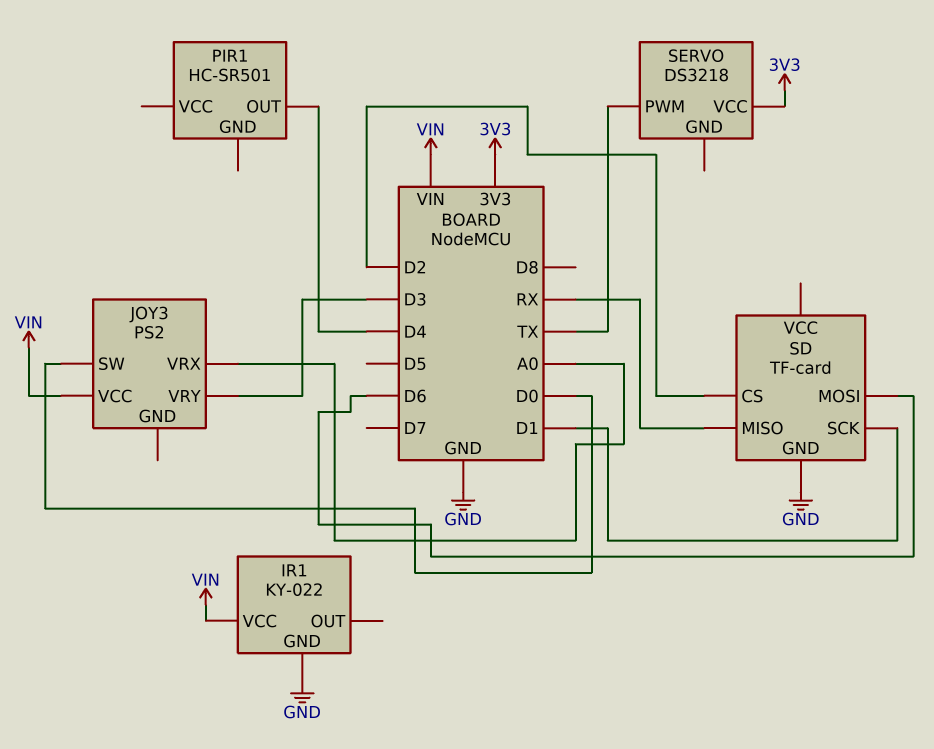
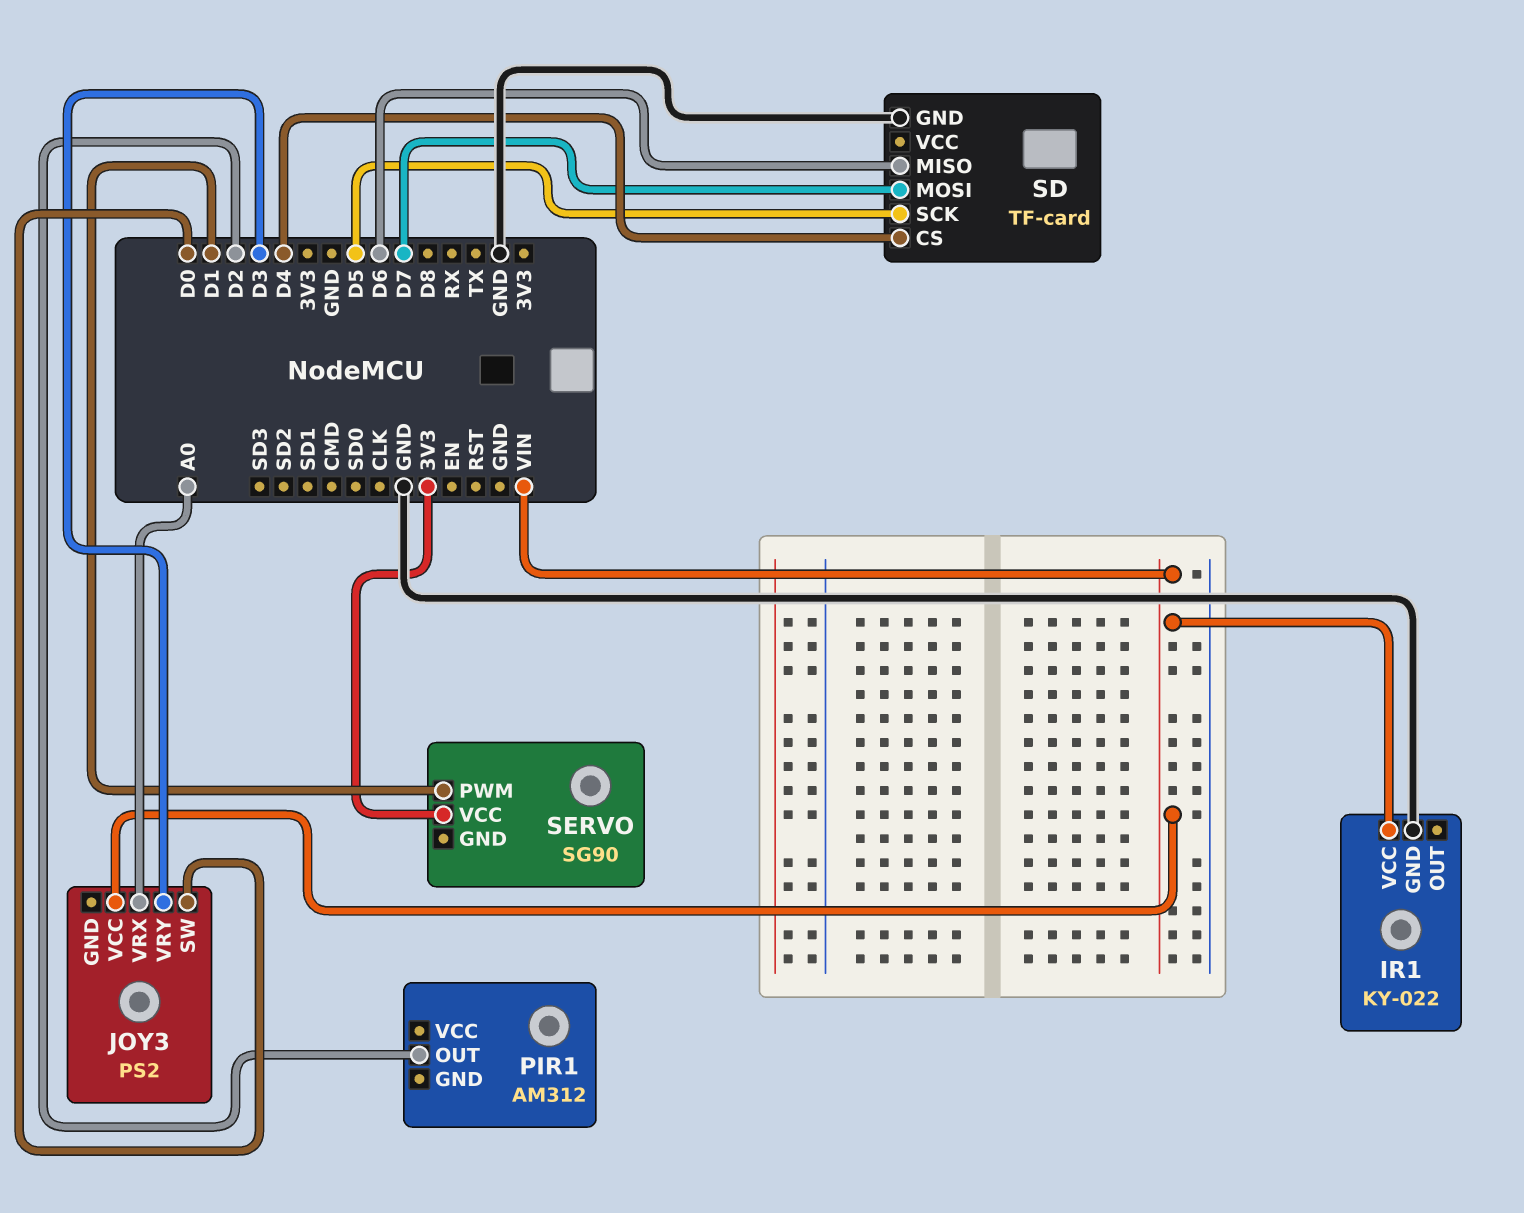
PIR1: HC-SR501 -> AM312
PIR1 pin OUT: D4 -> D2
SD pin CS: D2 -> D4
SD pin MISO: RX -> D6
SD pin MOSI: D6 -> D7
SD pin SCK: D1 -> D5
SERVO: DS3218 -> SG90
SERVO pin PWM: TX -> D1

